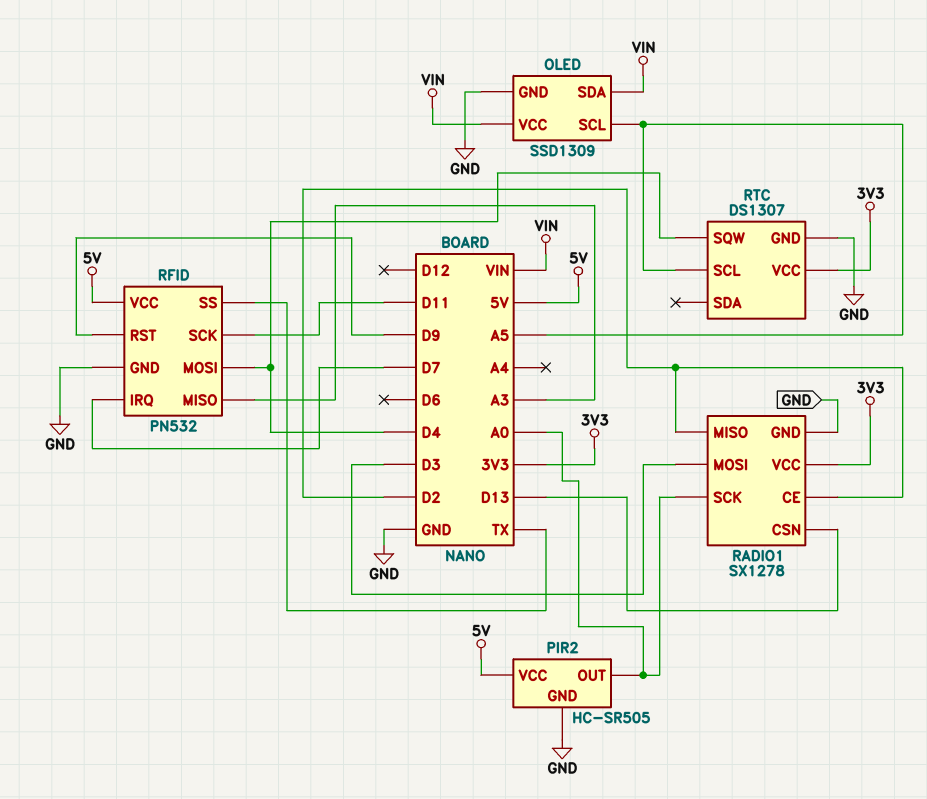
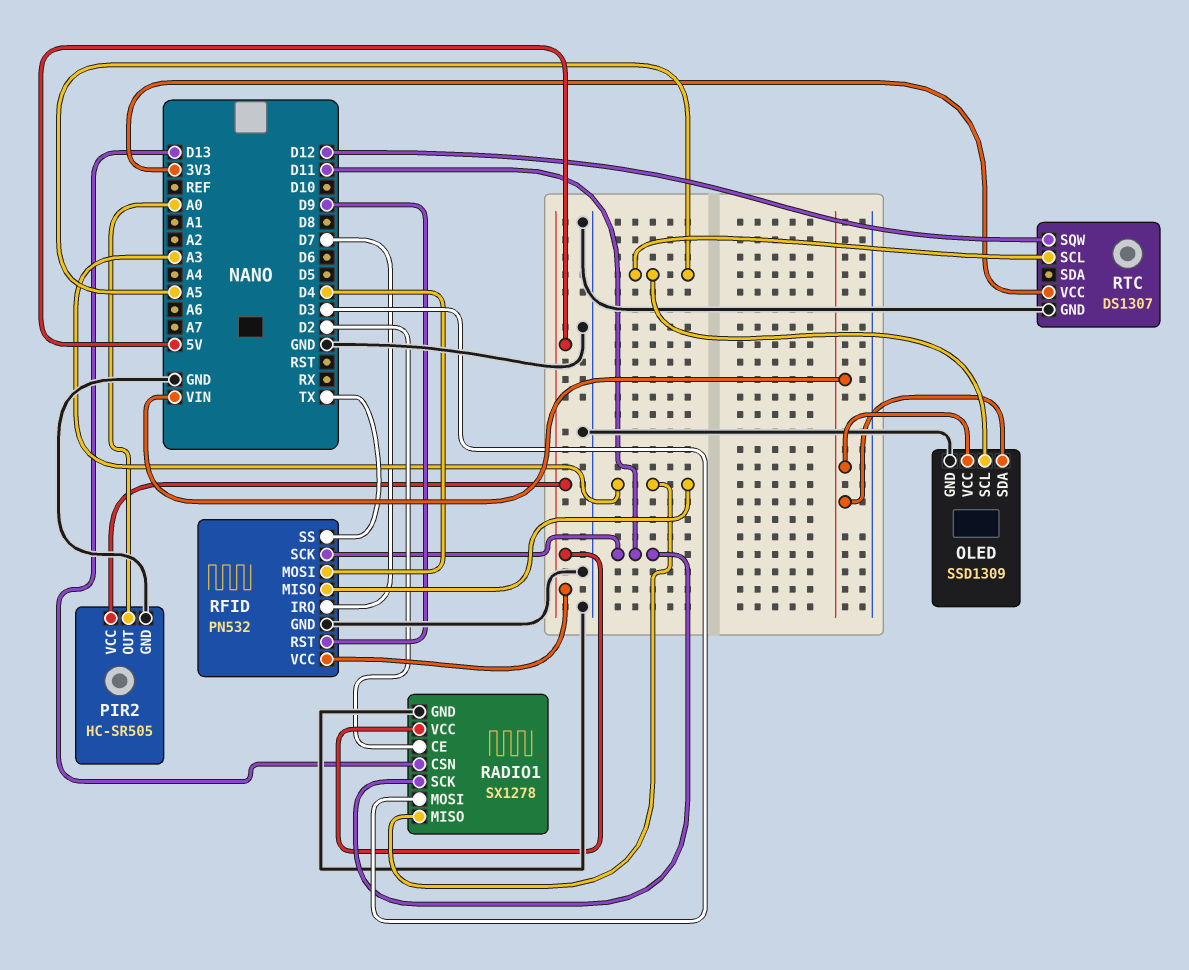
RADIO1 pin MISO: D2 -> A3
RADIO1 pin SCK: A0 -> D11
RADIO1 pin VCC: 3V3 -> 5V
RTC pin SQW: D4 -> D12

